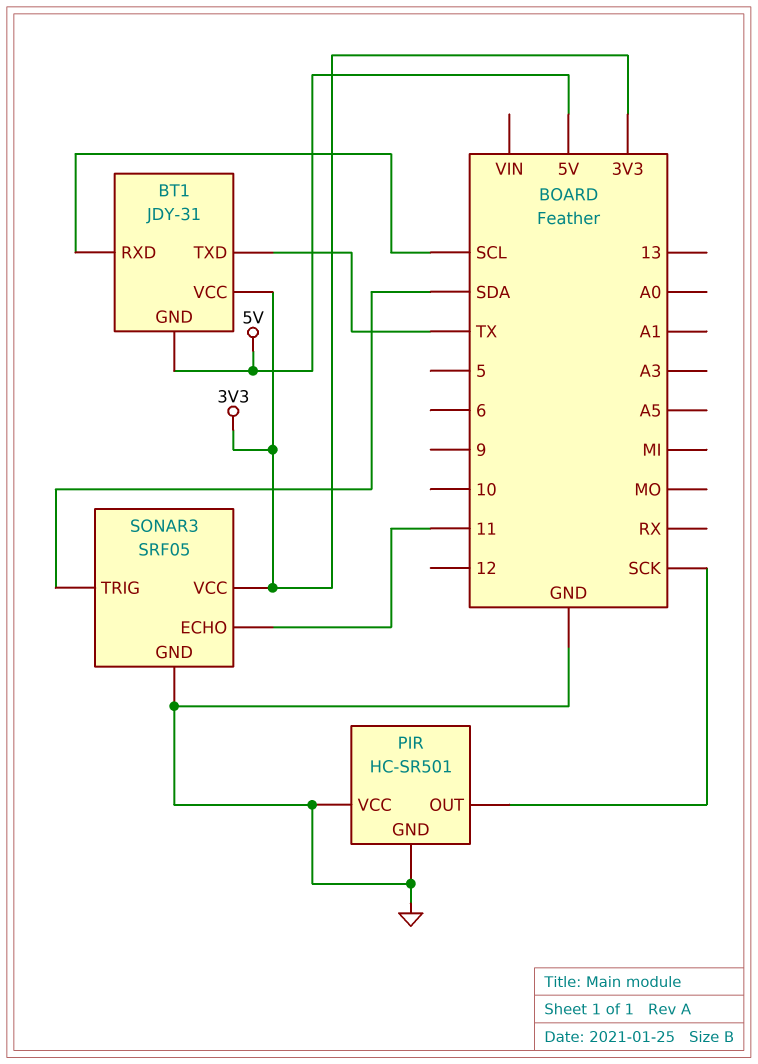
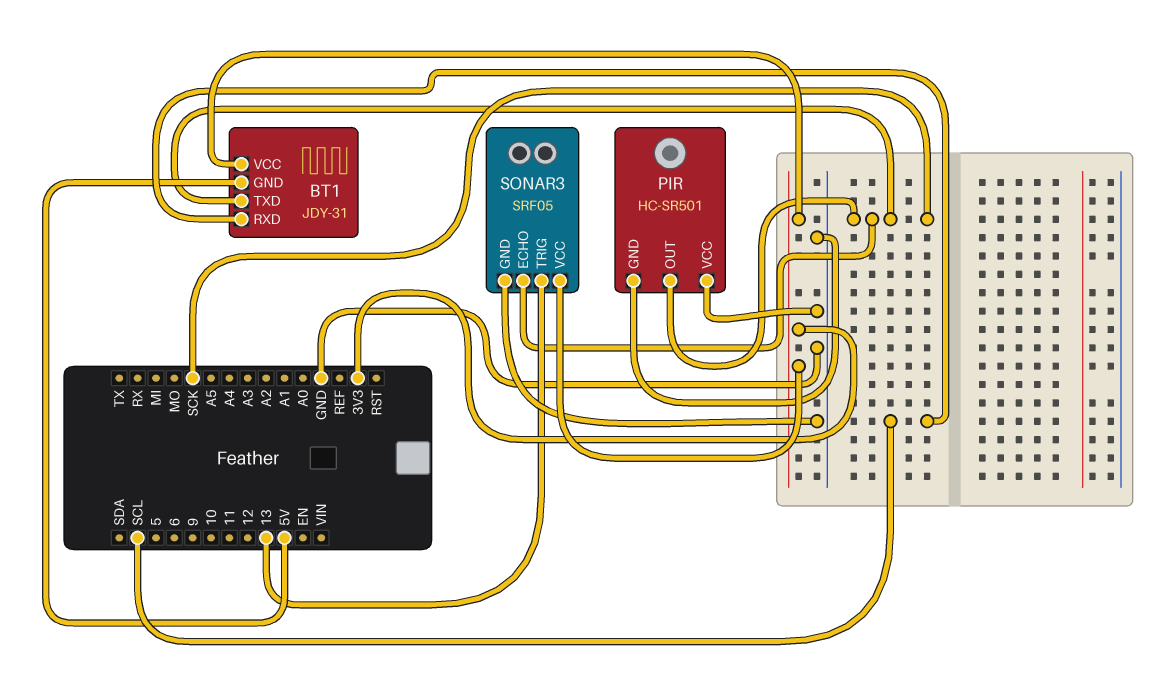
BT1 pin TXD: TX -> SCK
SONAR3 pin ECHO: 11 -> SCK
SONAR3 pin TRIG: SDA -> 13

